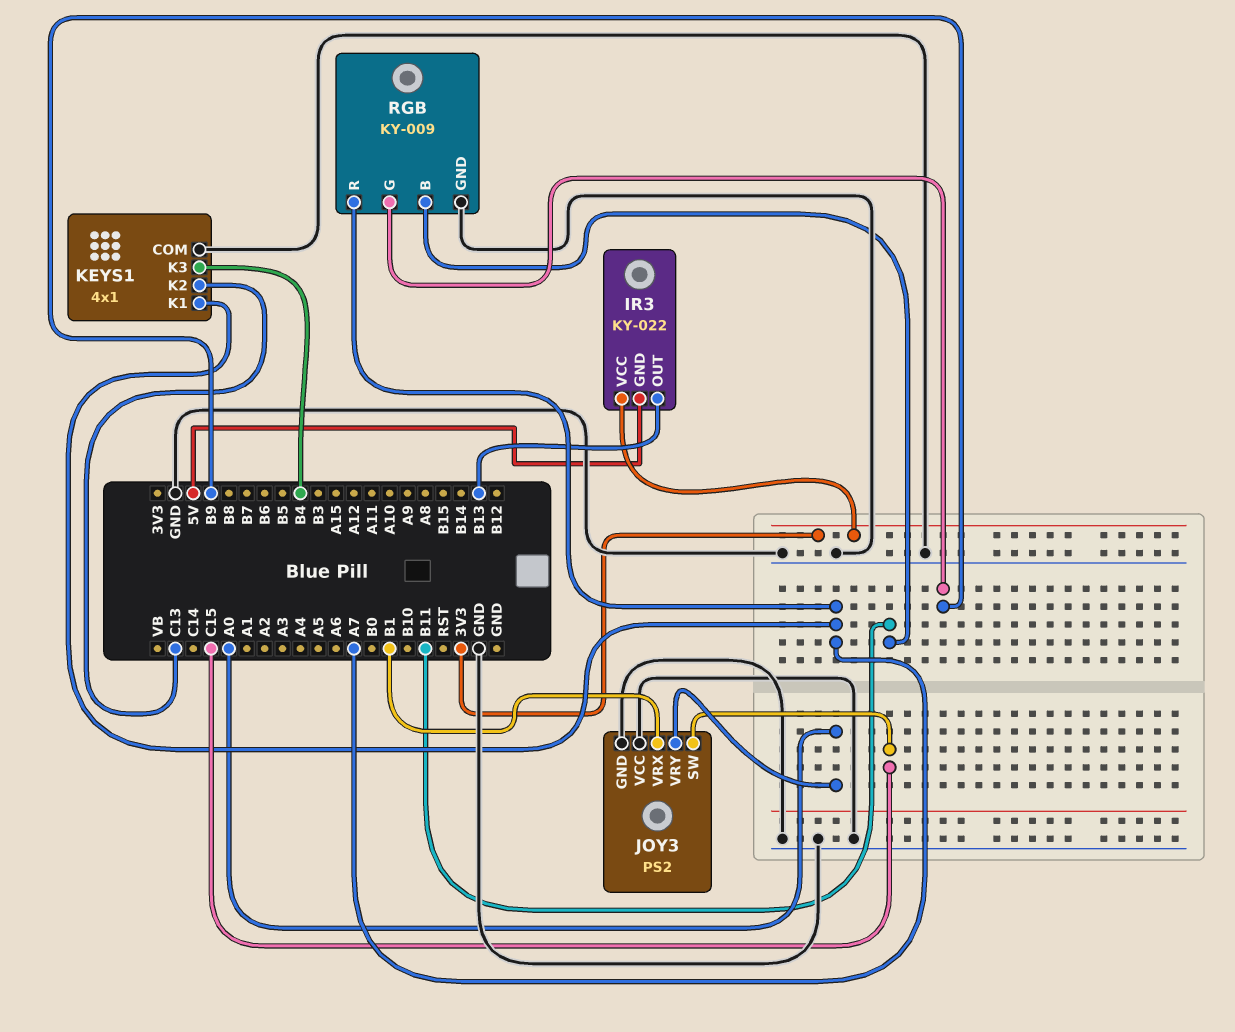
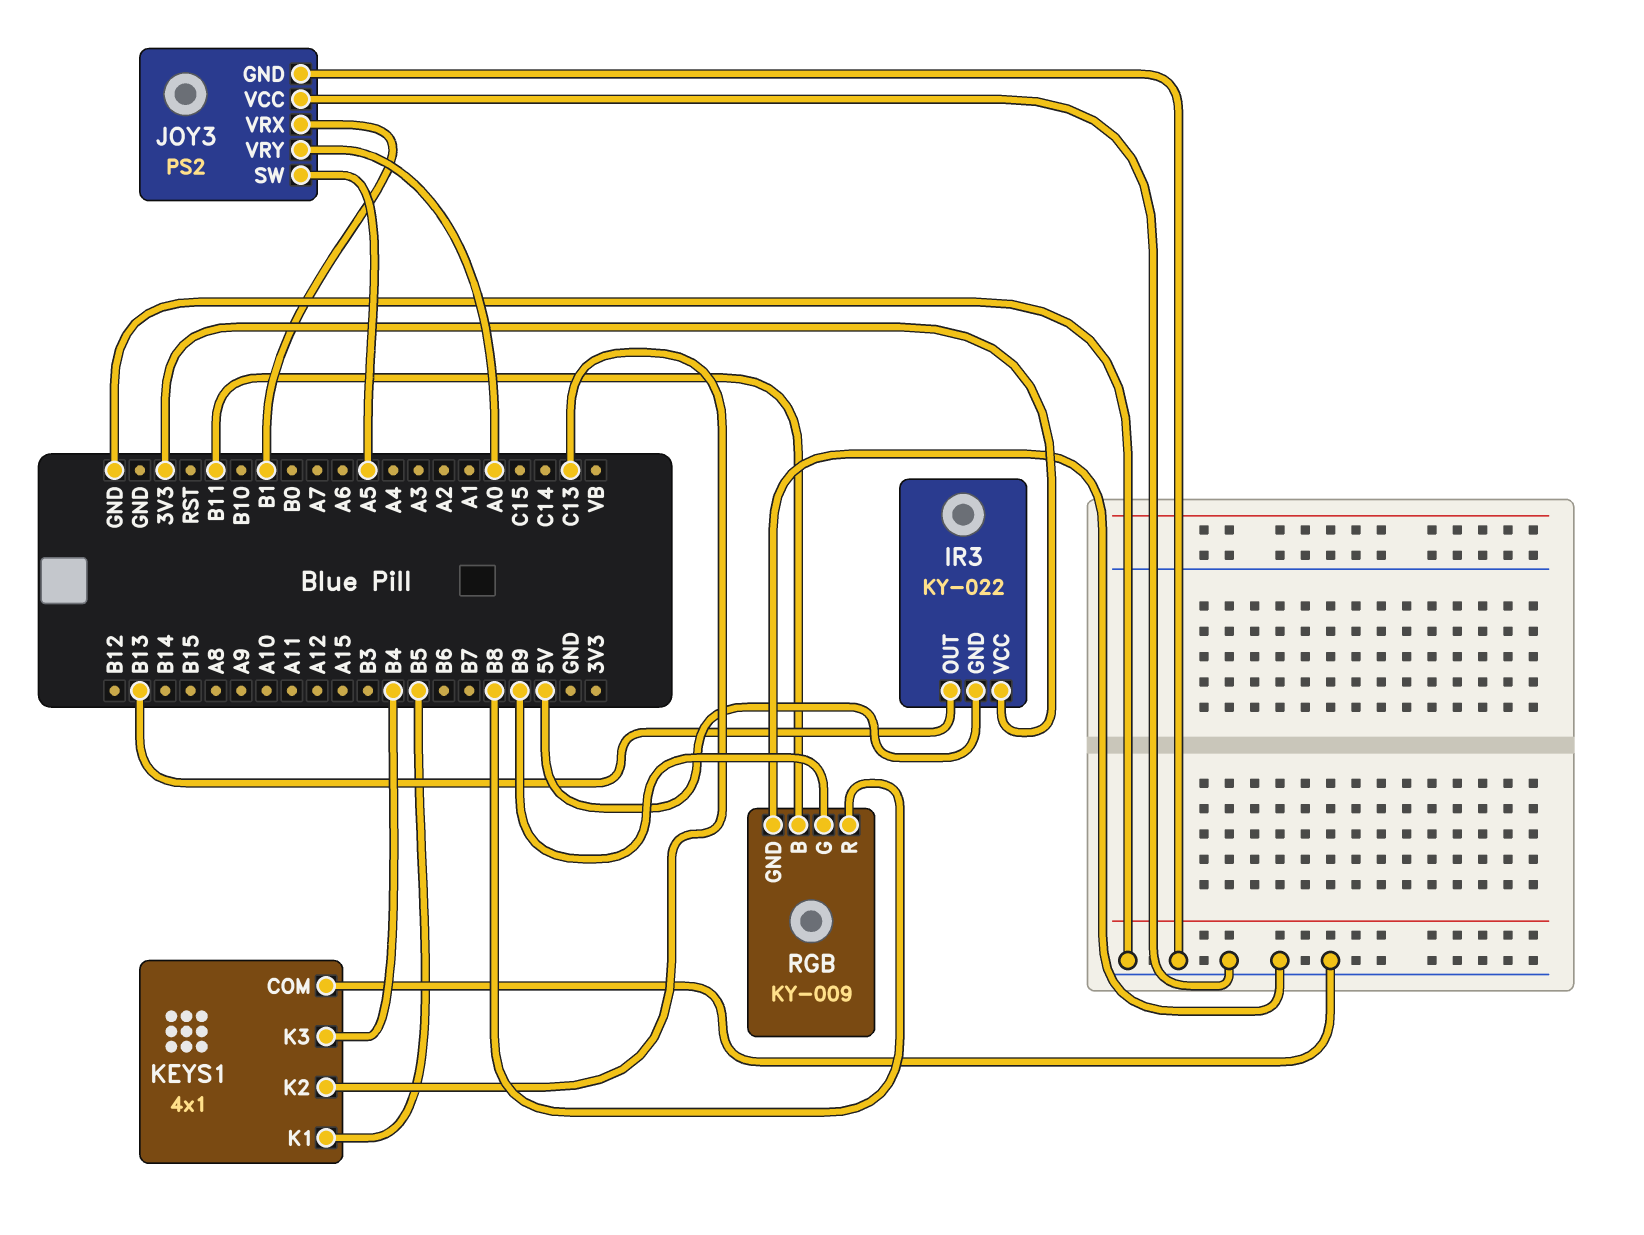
JOY3 pin SW: C15 -> A5
KEYS1 pin K1: A7 -> B5
RGB pin R: A7 -> B8

